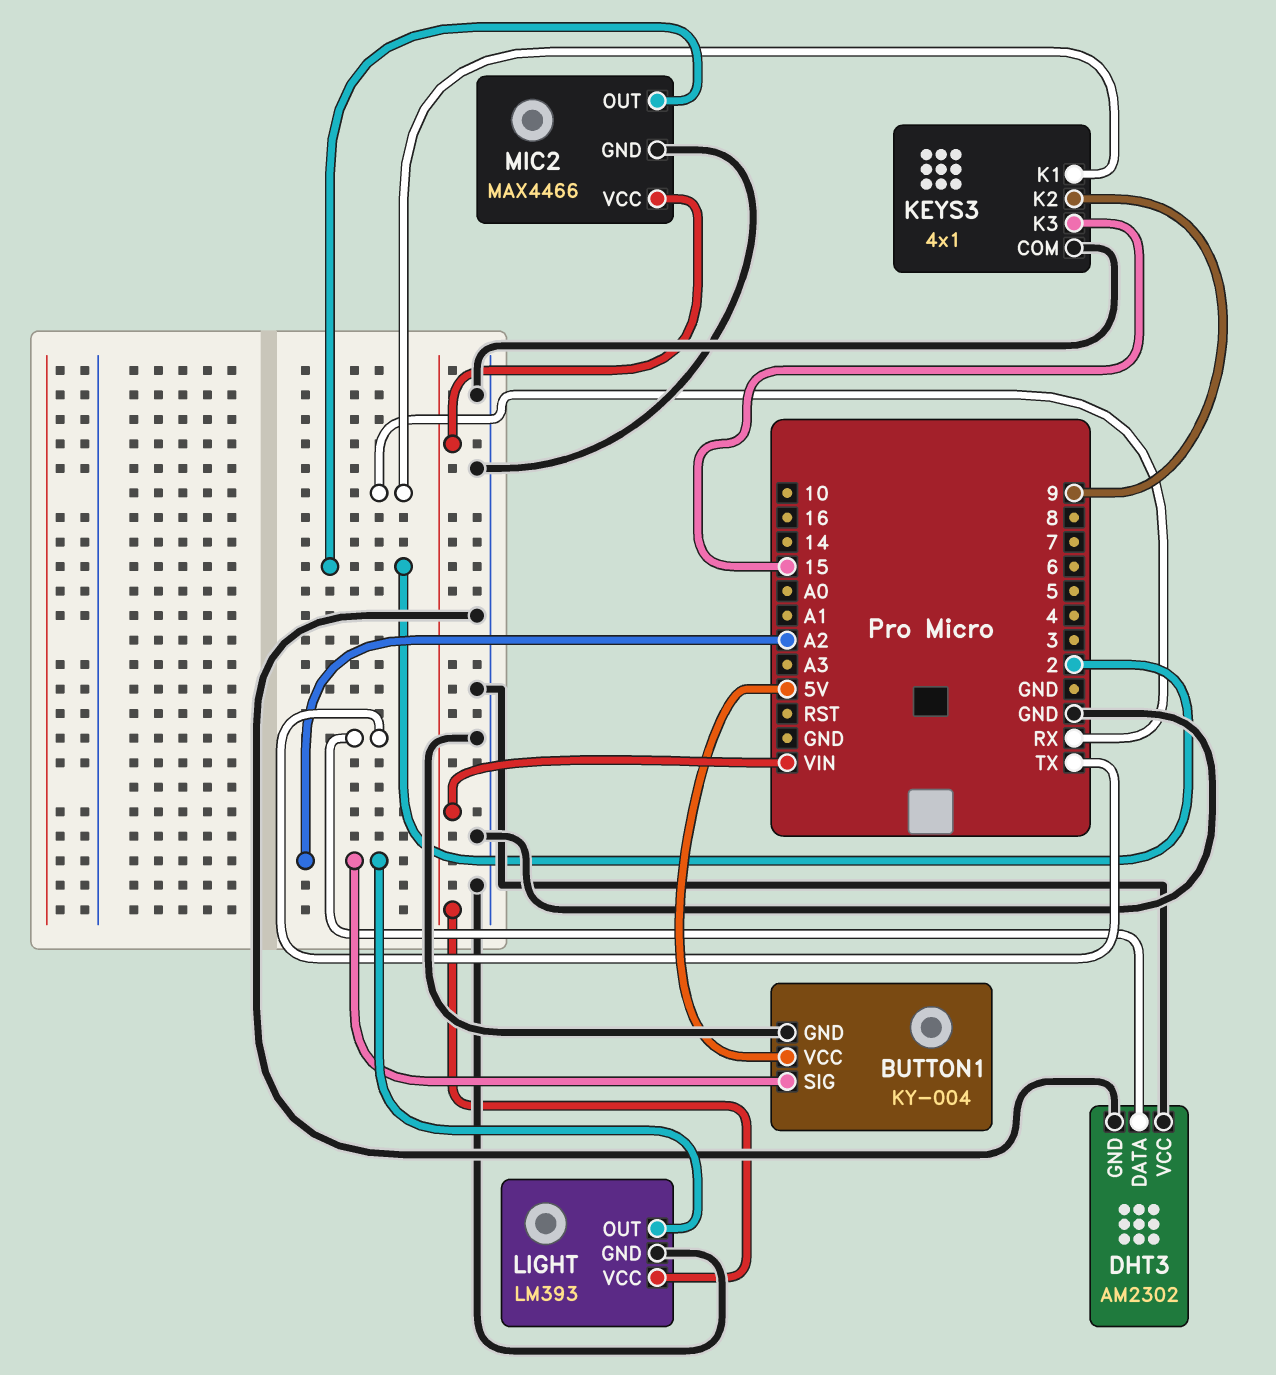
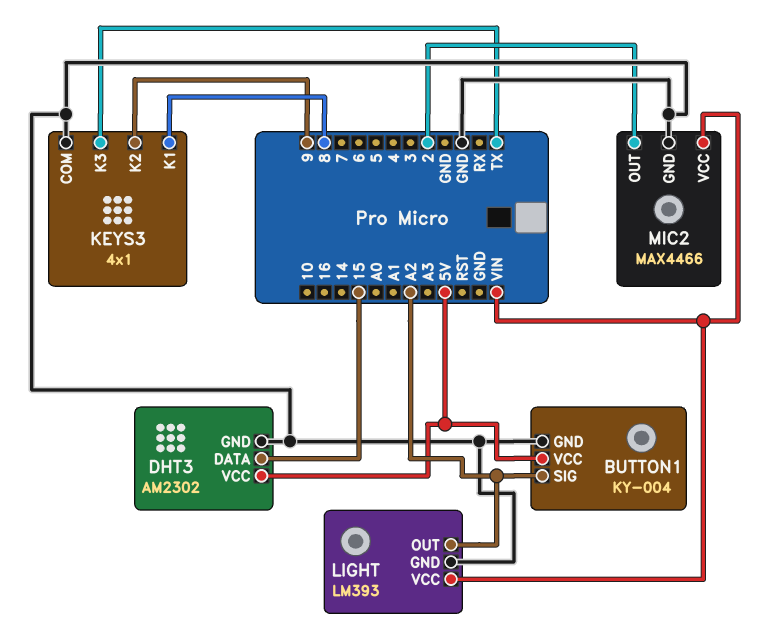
DHT3 pin DATA: TX -> 15
DHT3 pin VCC: GND -> 5V
KEYS3 pin K1: RX -> 8
KEYS3 pin K3: 15 -> TX

